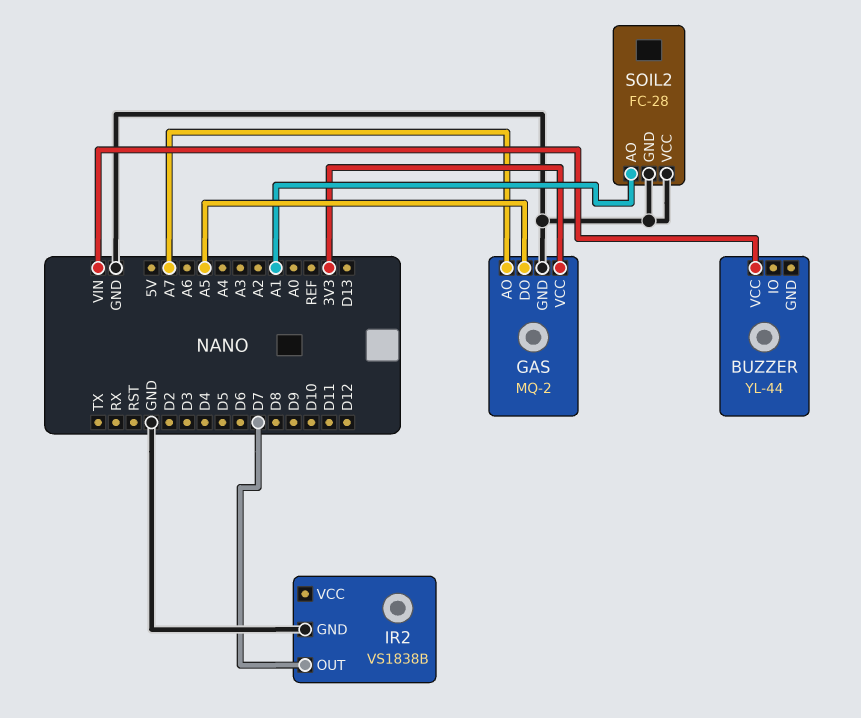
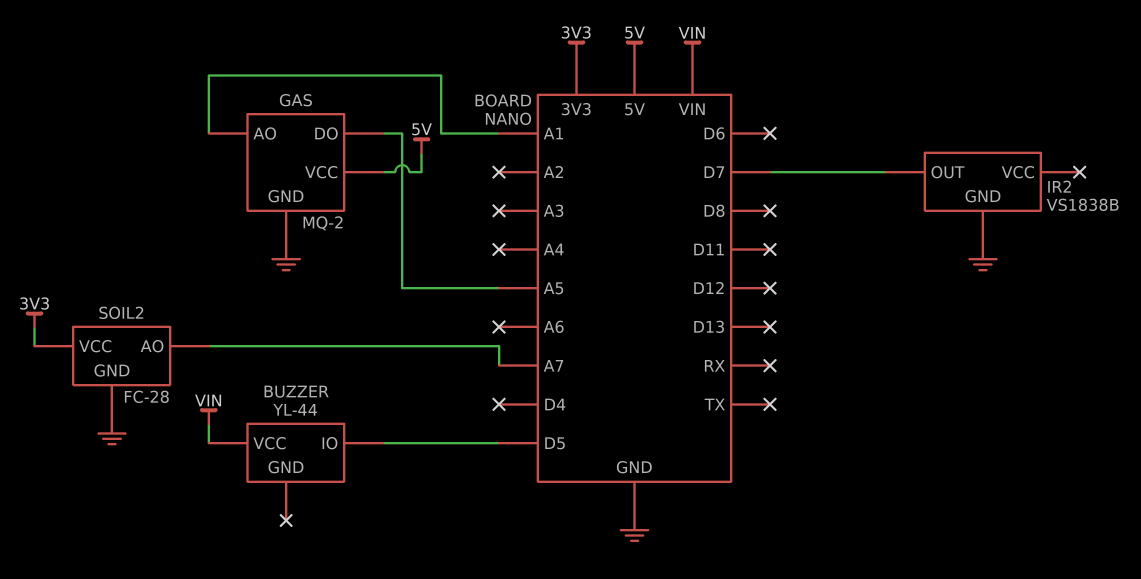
BUZZER pin IO: none -> D5
GAS pin AO: A7 -> A1
GAS pin VCC: 3V3 -> 5V
SOIL2 pin AO: A1 -> A7
SOIL2 pin VCC: GND -> 3V3

